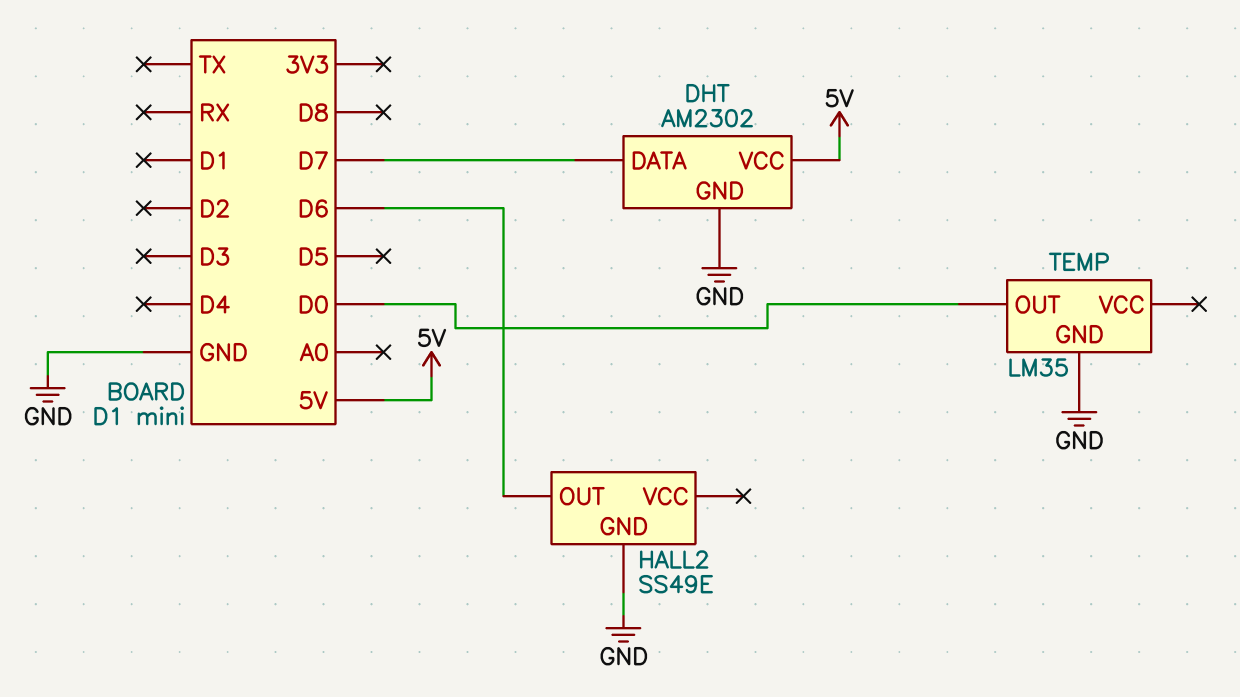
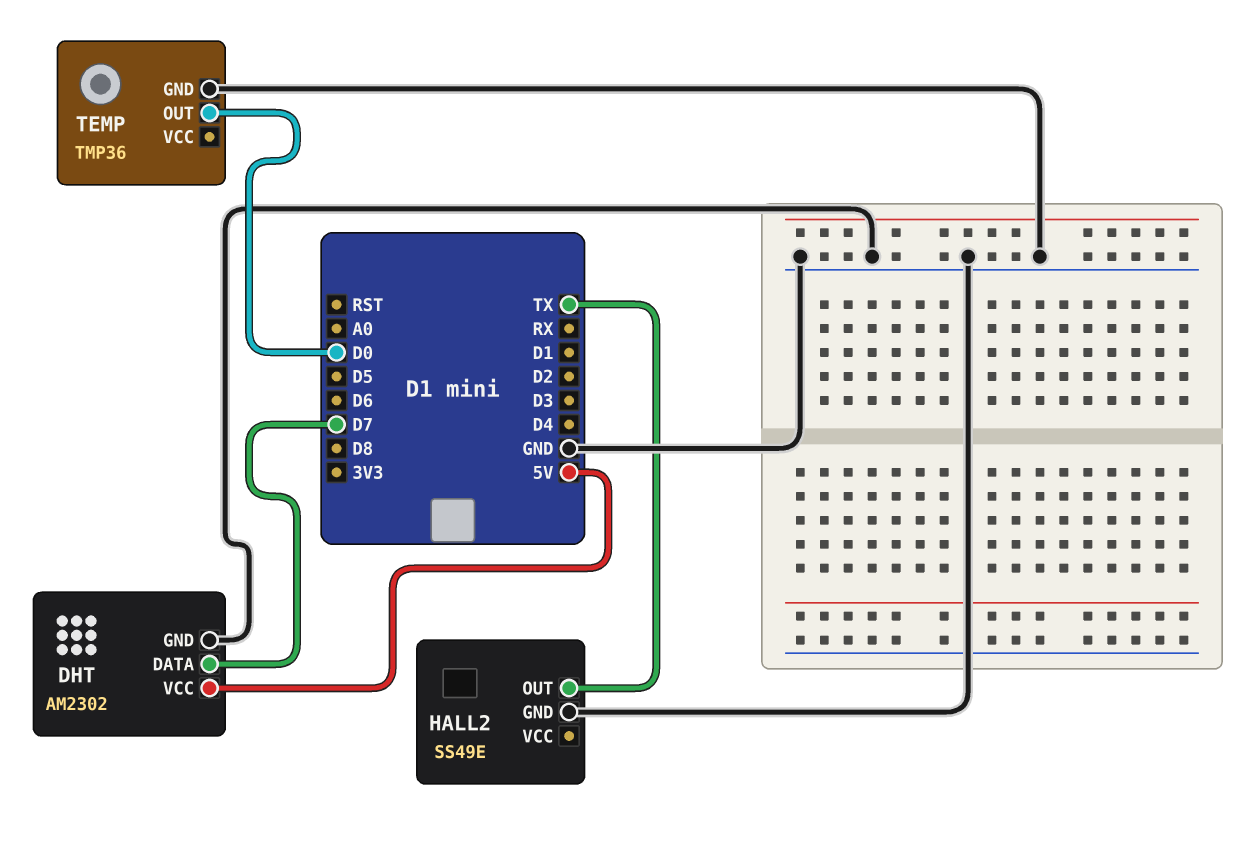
HALL2 pin OUT: D6 -> TX
TEMP: LM35 -> TMP36

